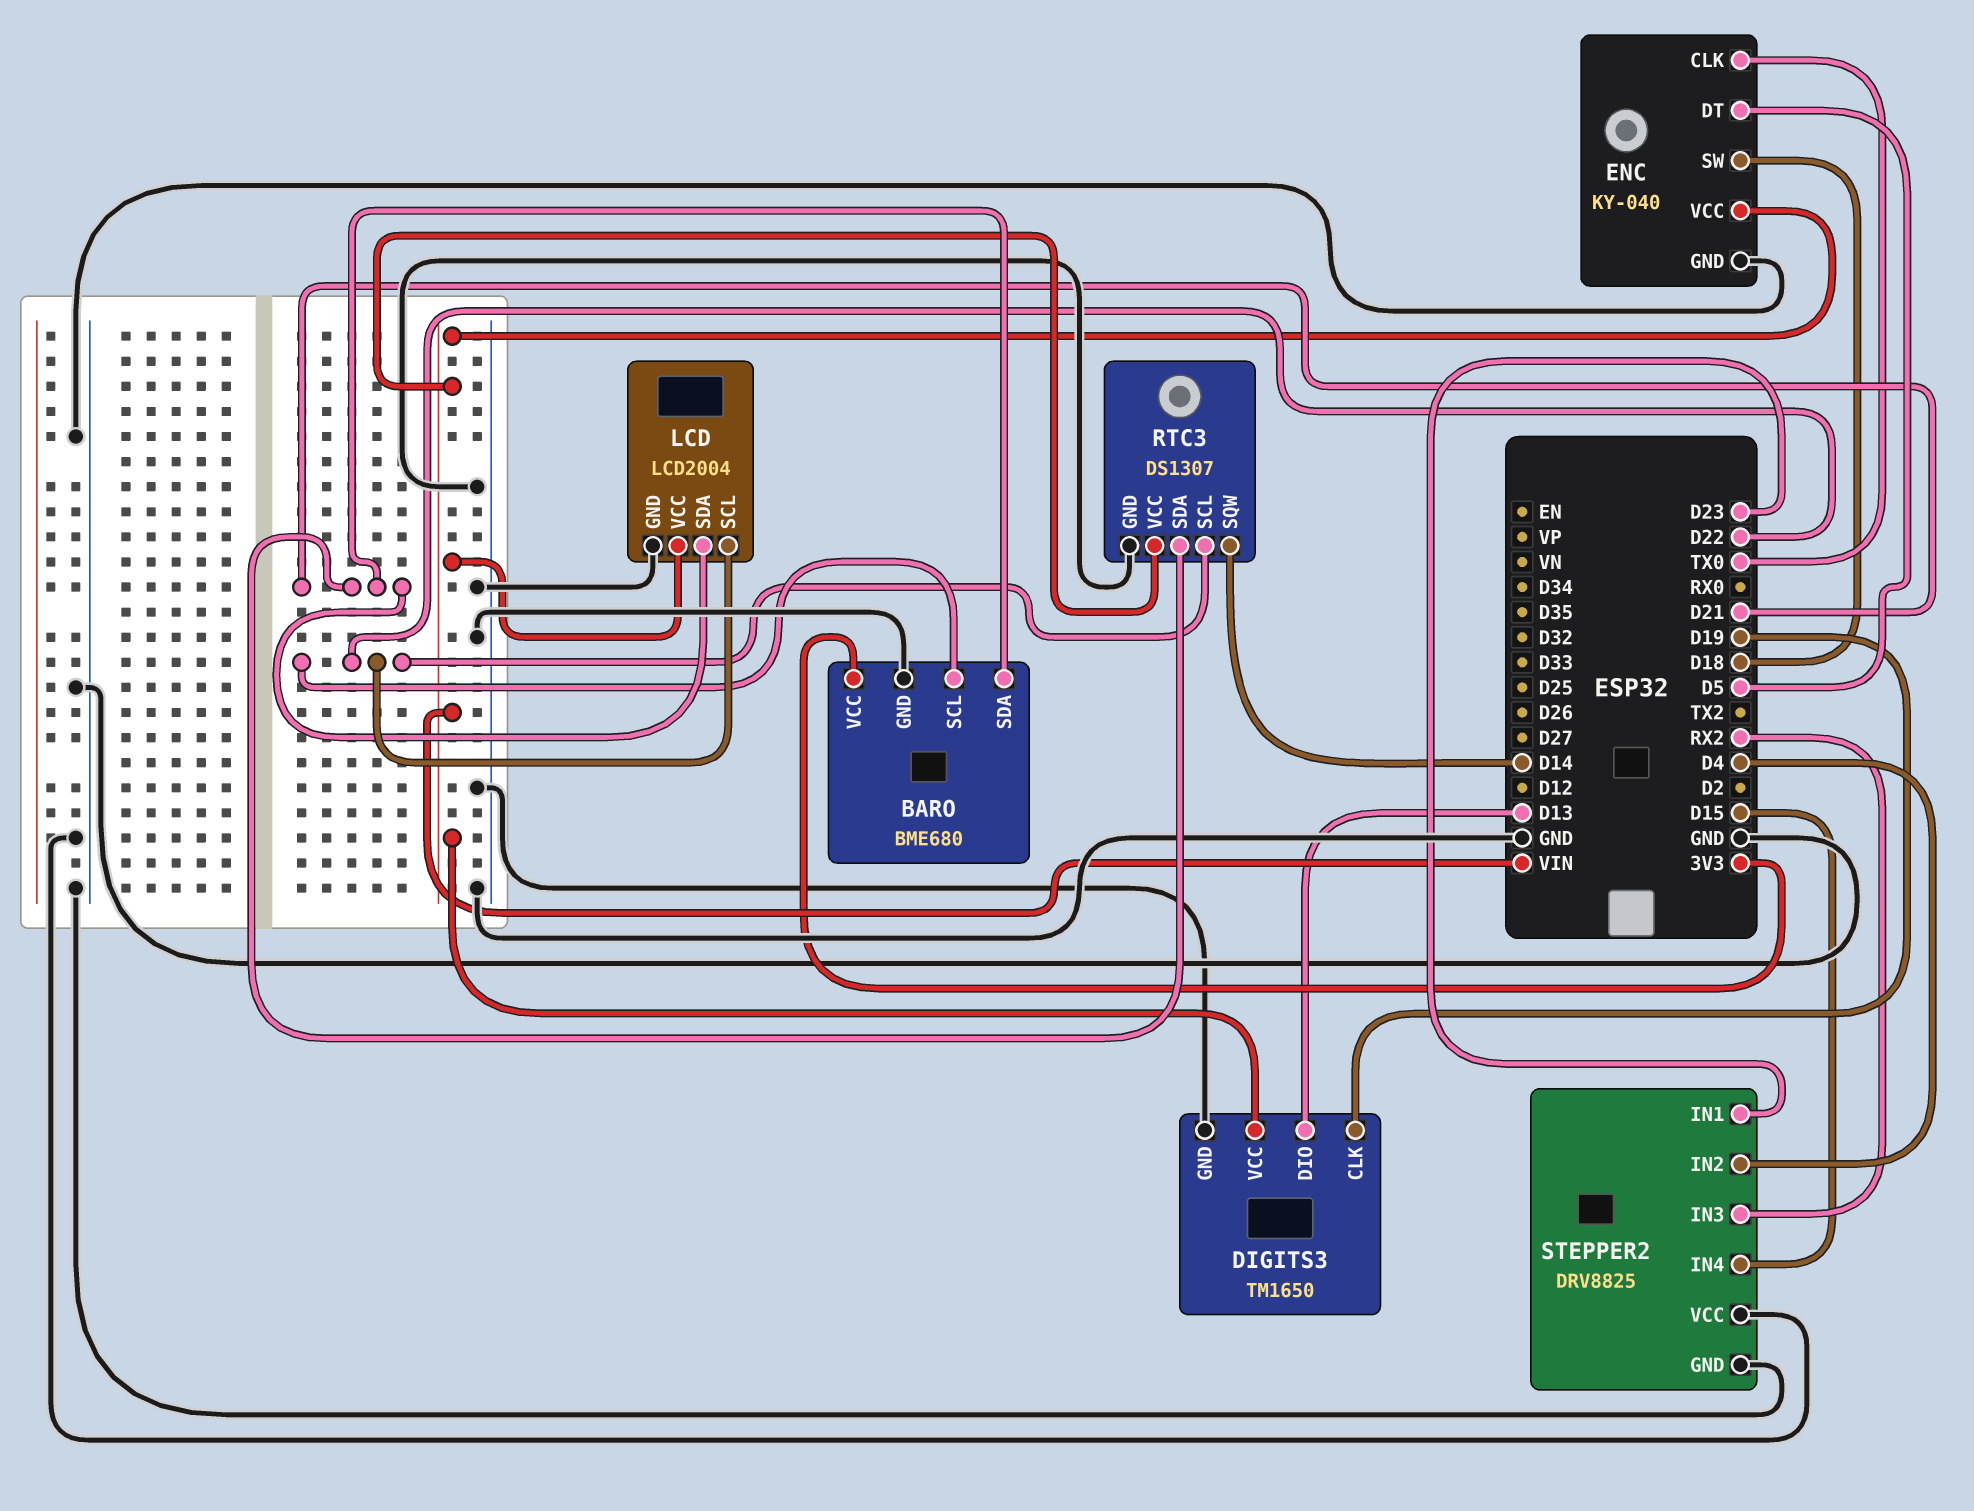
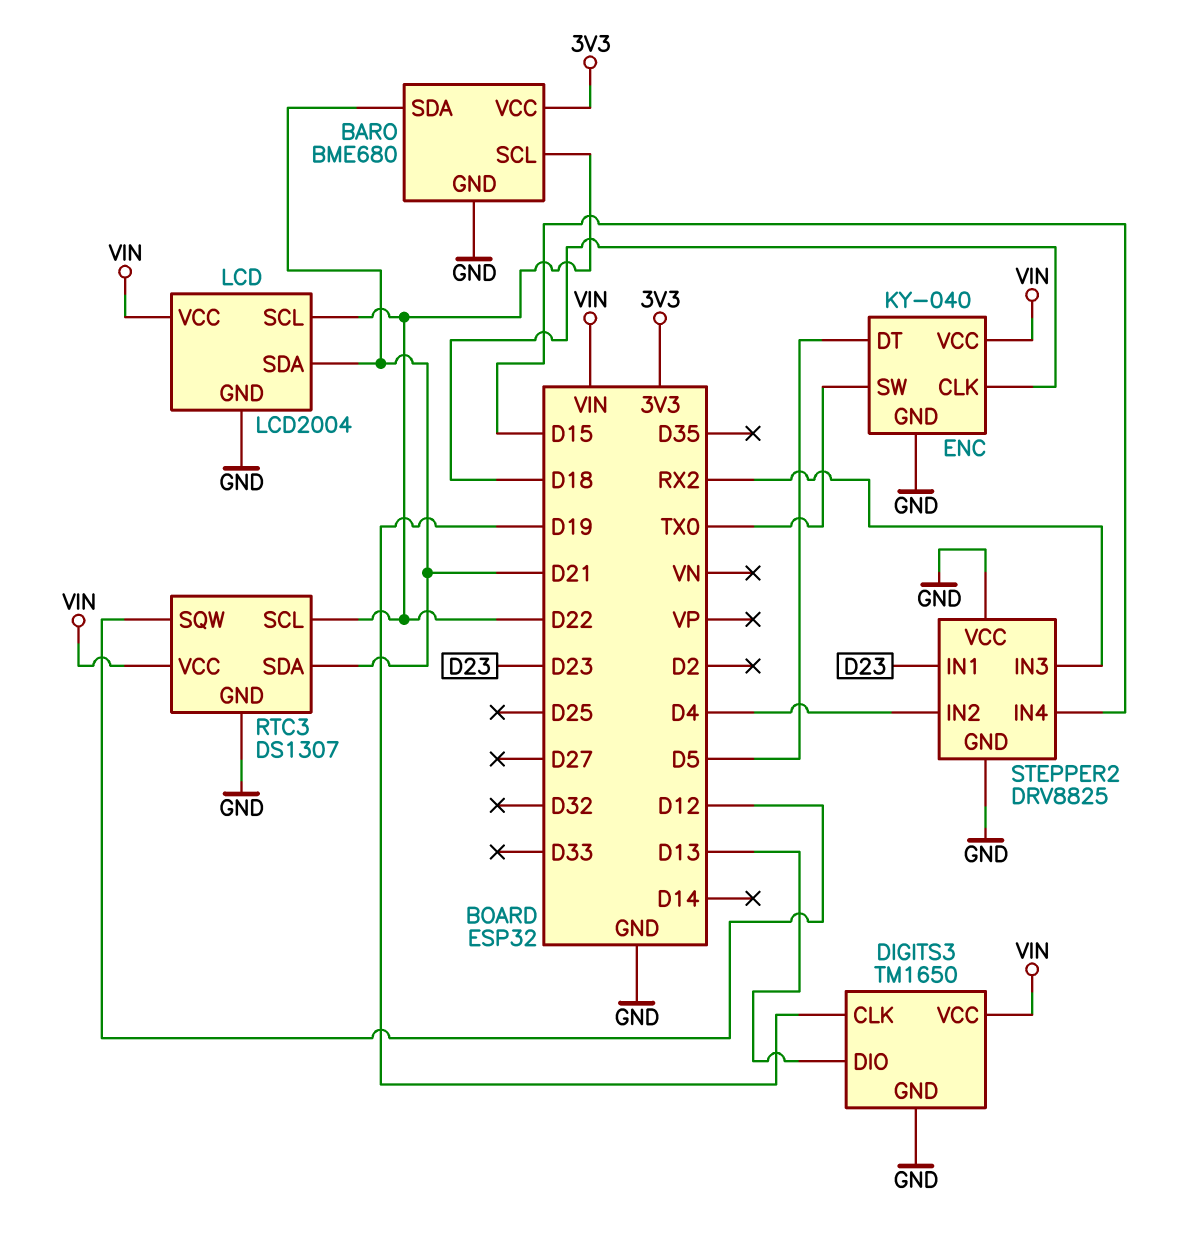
ENC pin CLK: TX0 -> D18
ENC pin SW: D18 -> TX0
RTC3 pin SQW: D14 -> D12

